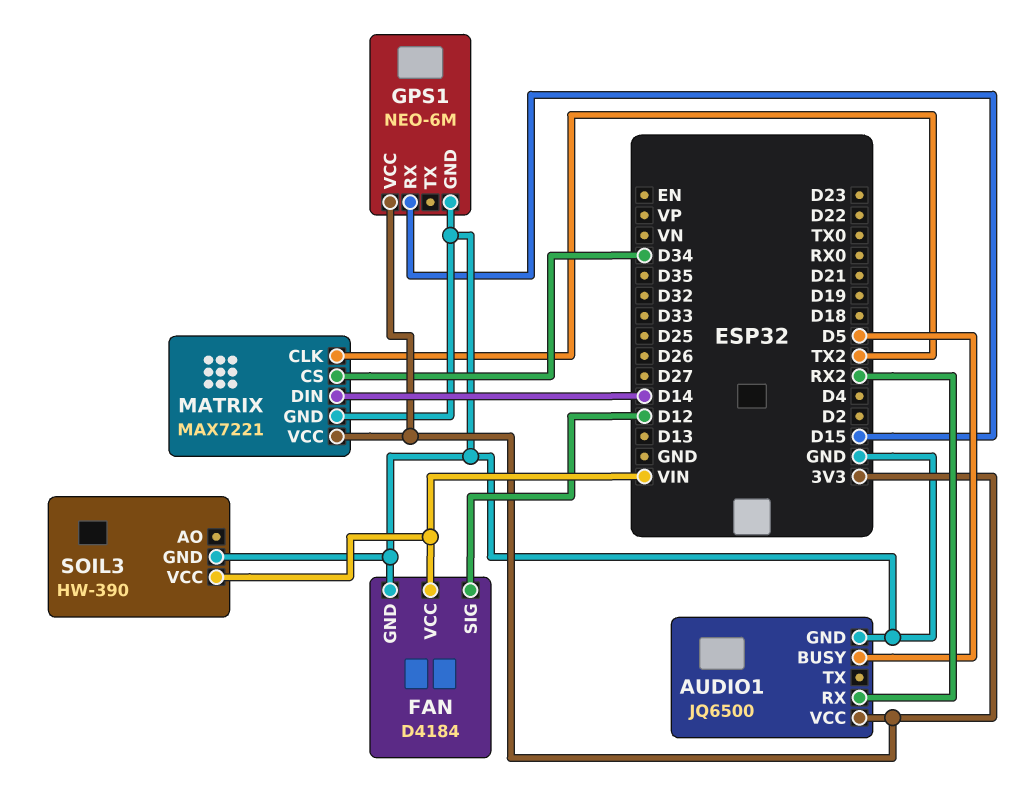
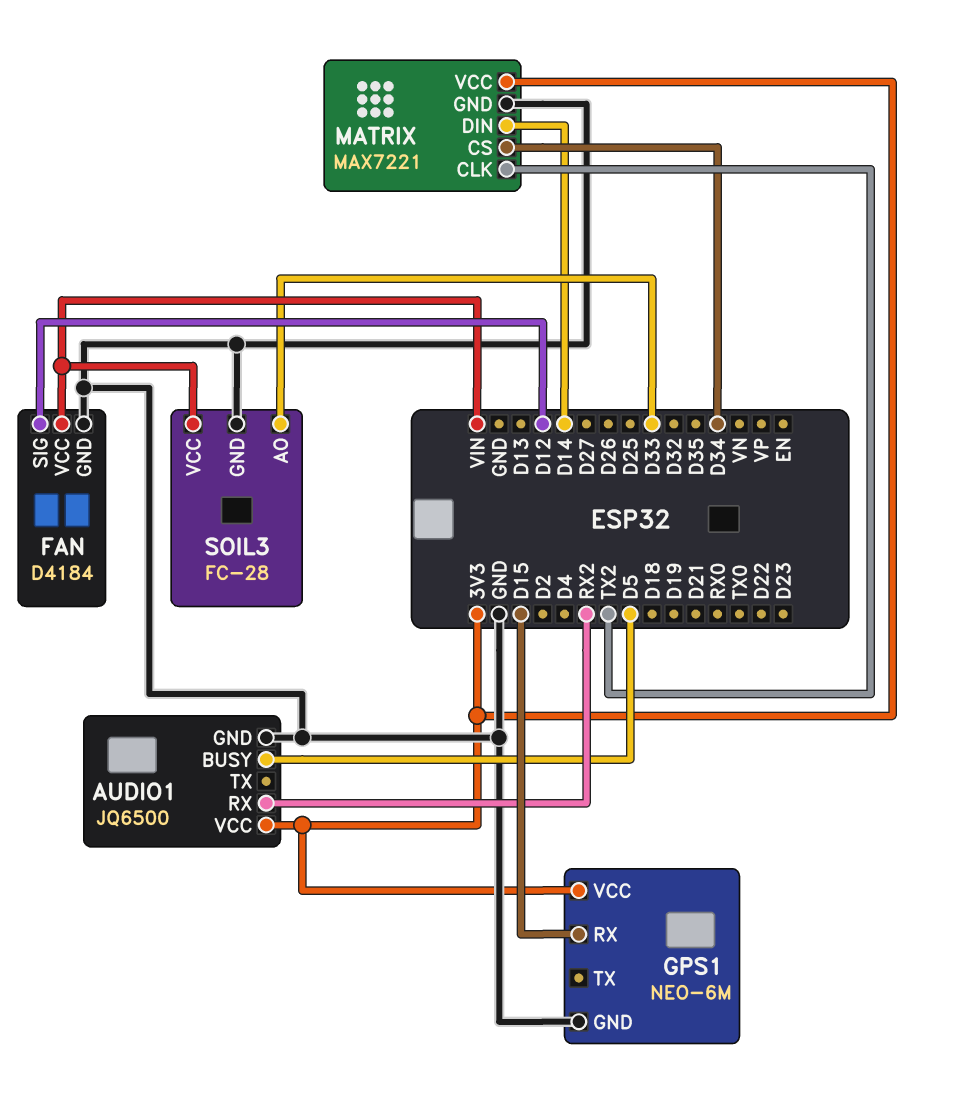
SOIL3: HW-390 -> FC-28
SOIL3 pin AO: none -> D33

